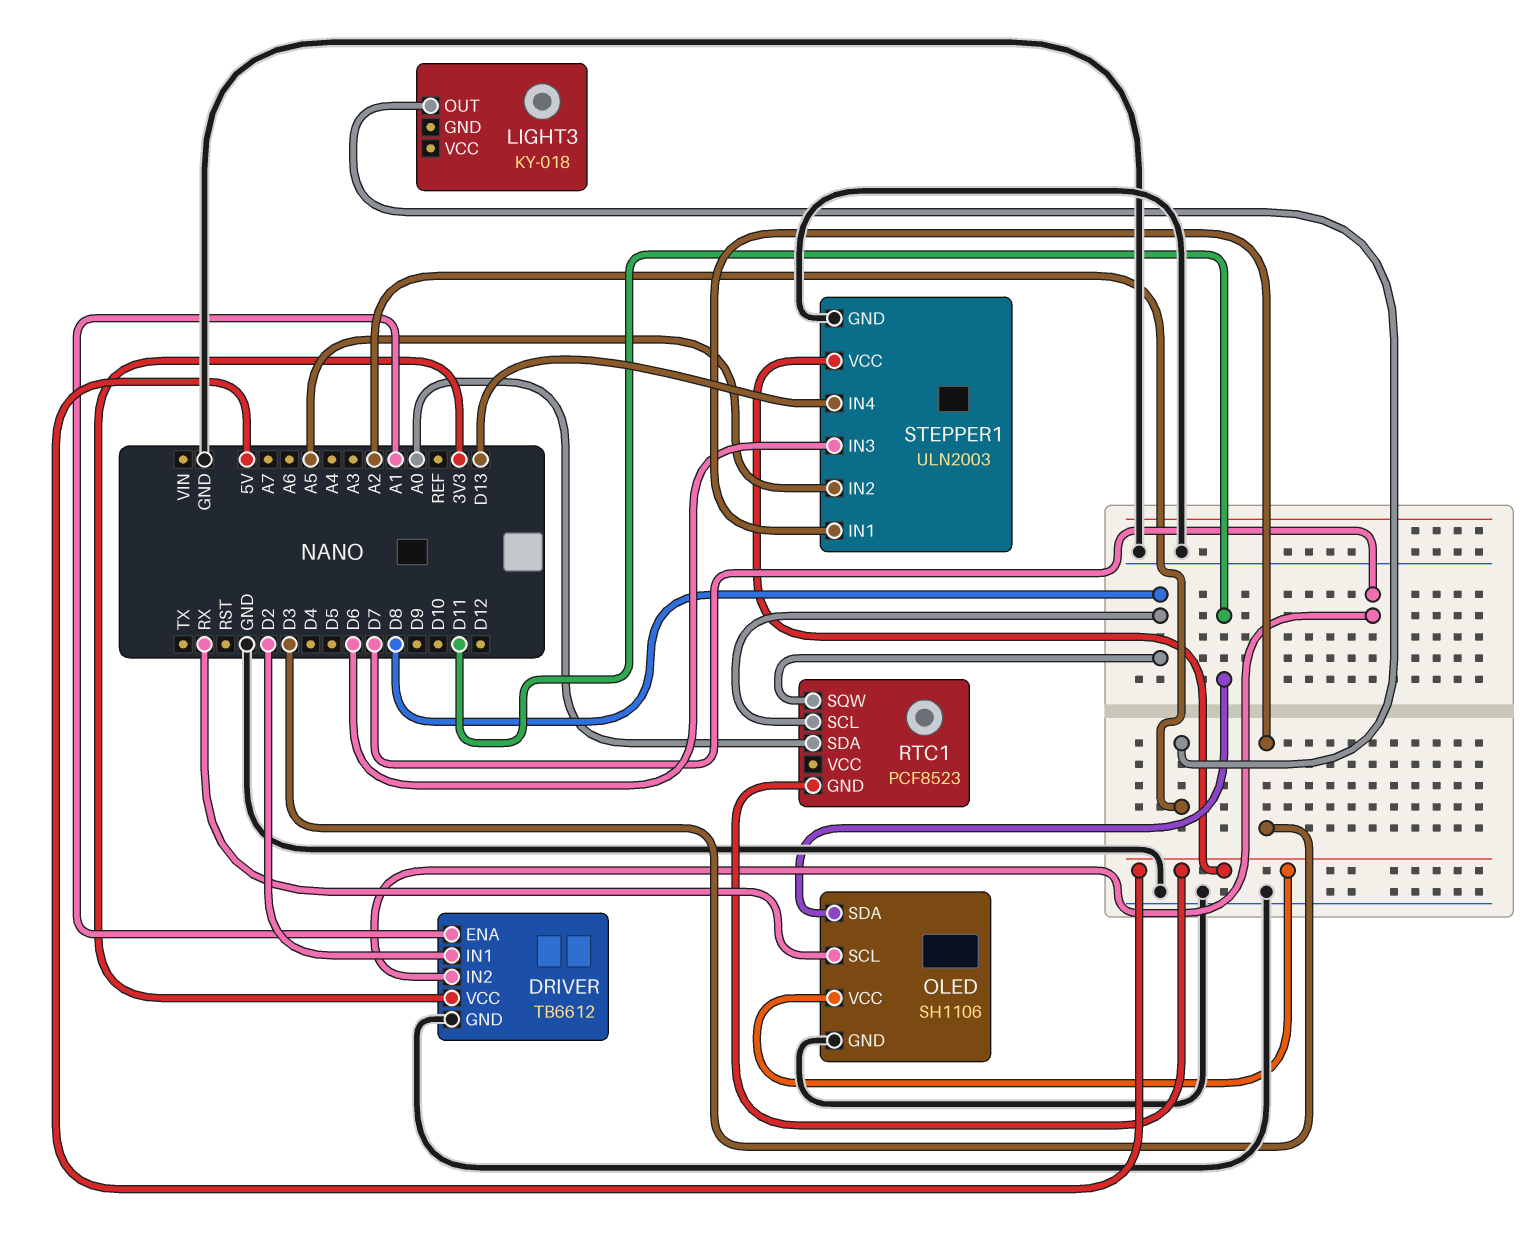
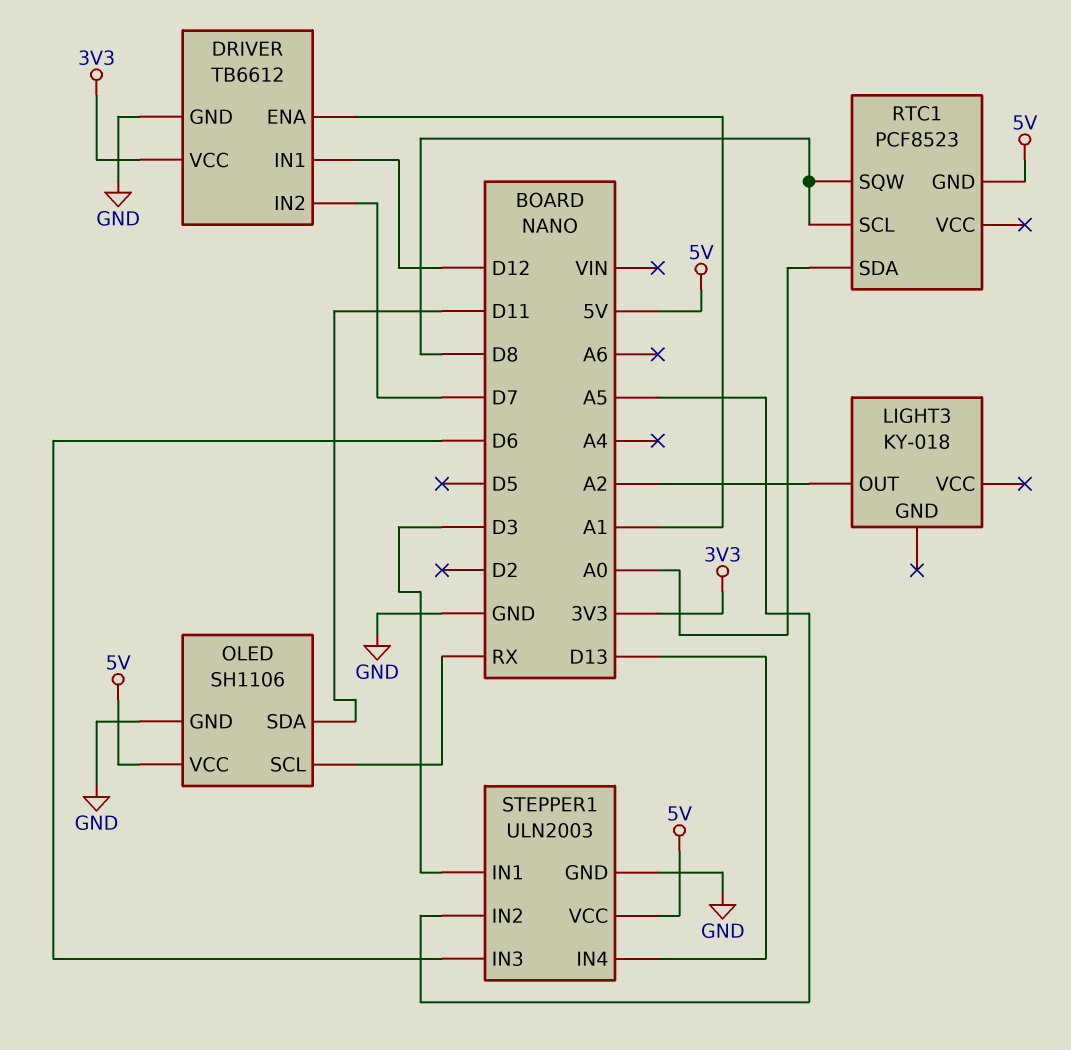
DRIVER pin IN1: D2 -> D12

